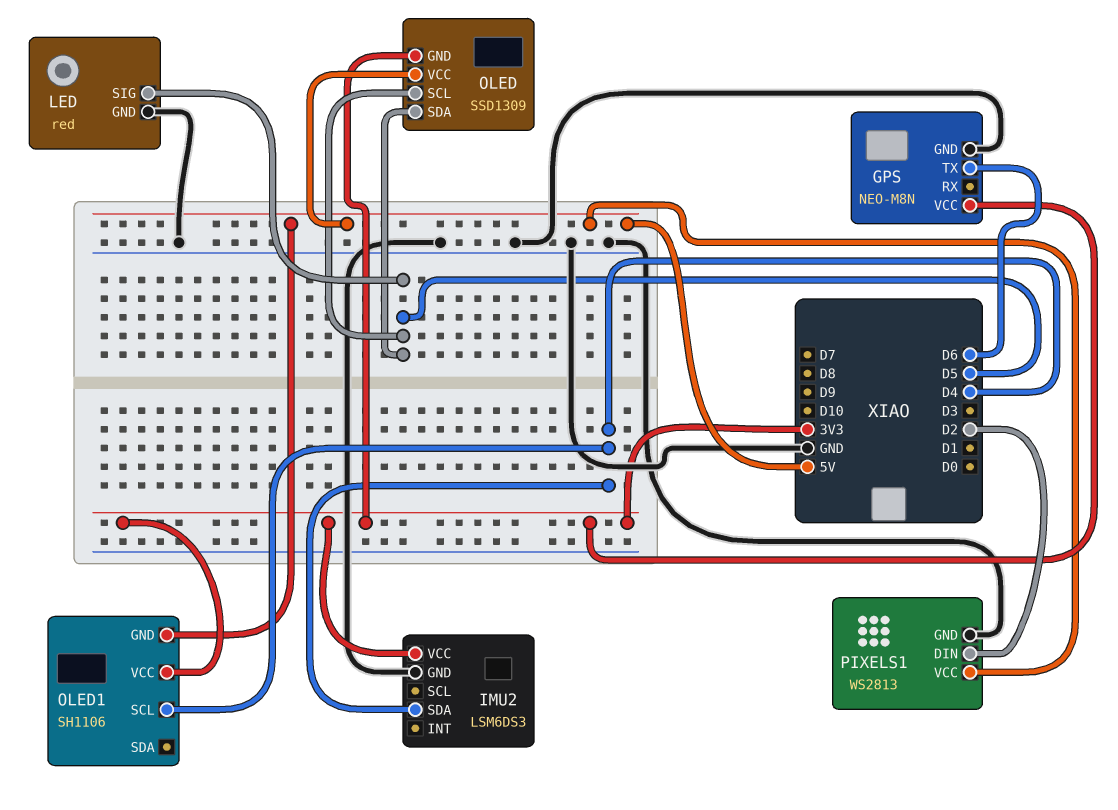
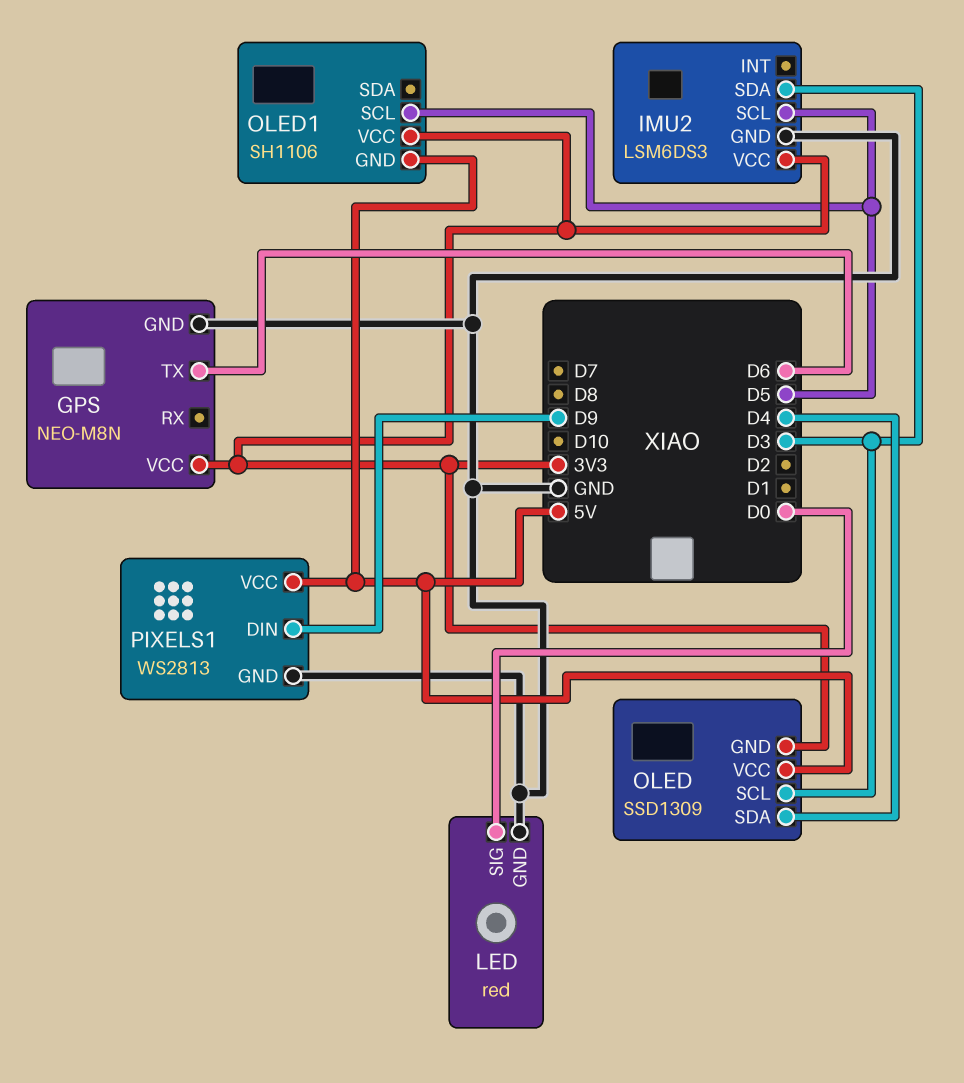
IMU2 pin SCL: none -> D5
IMU2 pin SDA: D4 -> D3
LED pin SIG: D5 -> D0
OLED pin SCL: D5 -> D3
OLED pin SDA: D5 -> D4
OLED1 pin SCL: D4 -> D5
PIXELS1 pin DIN: D2 -> D9

